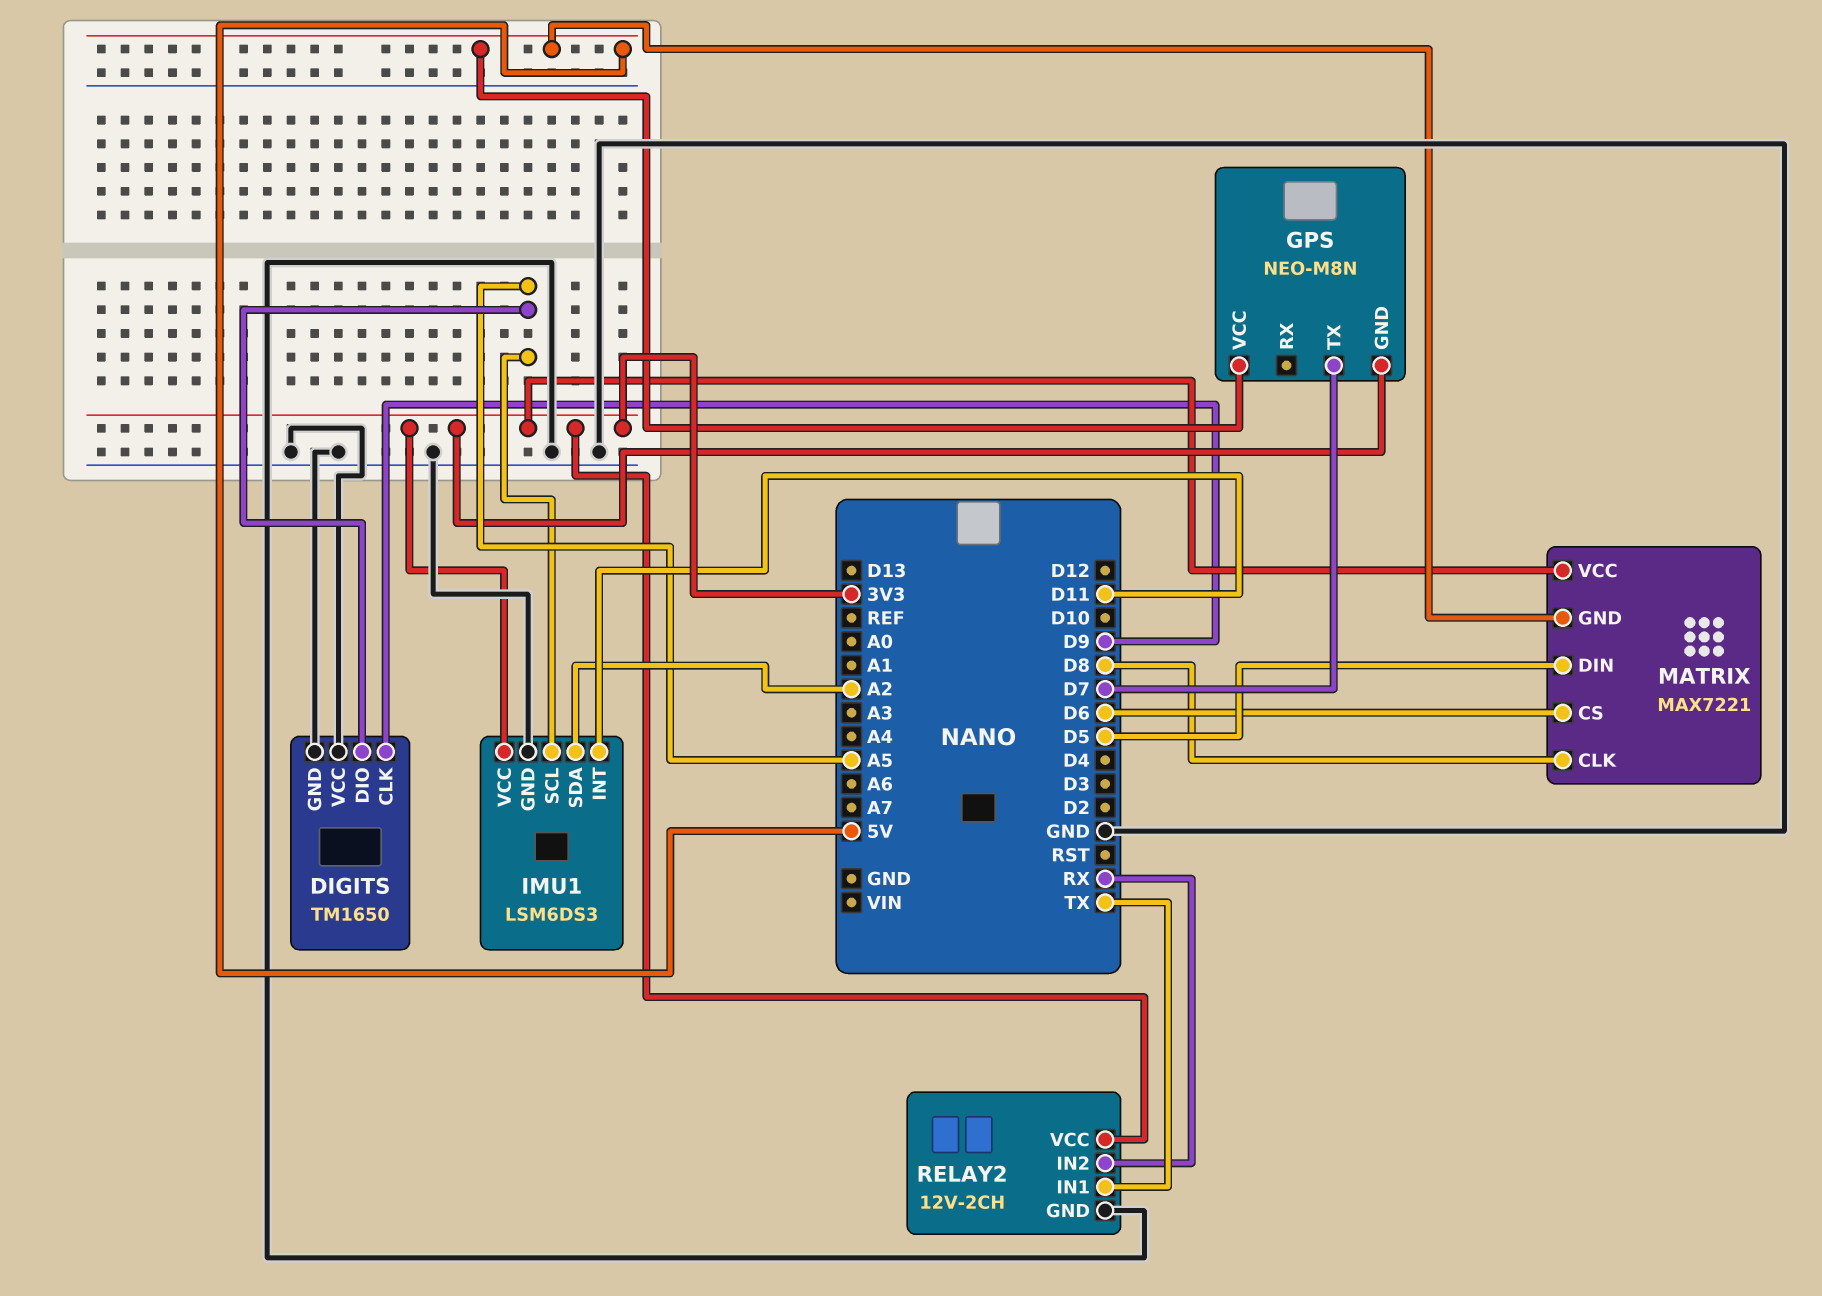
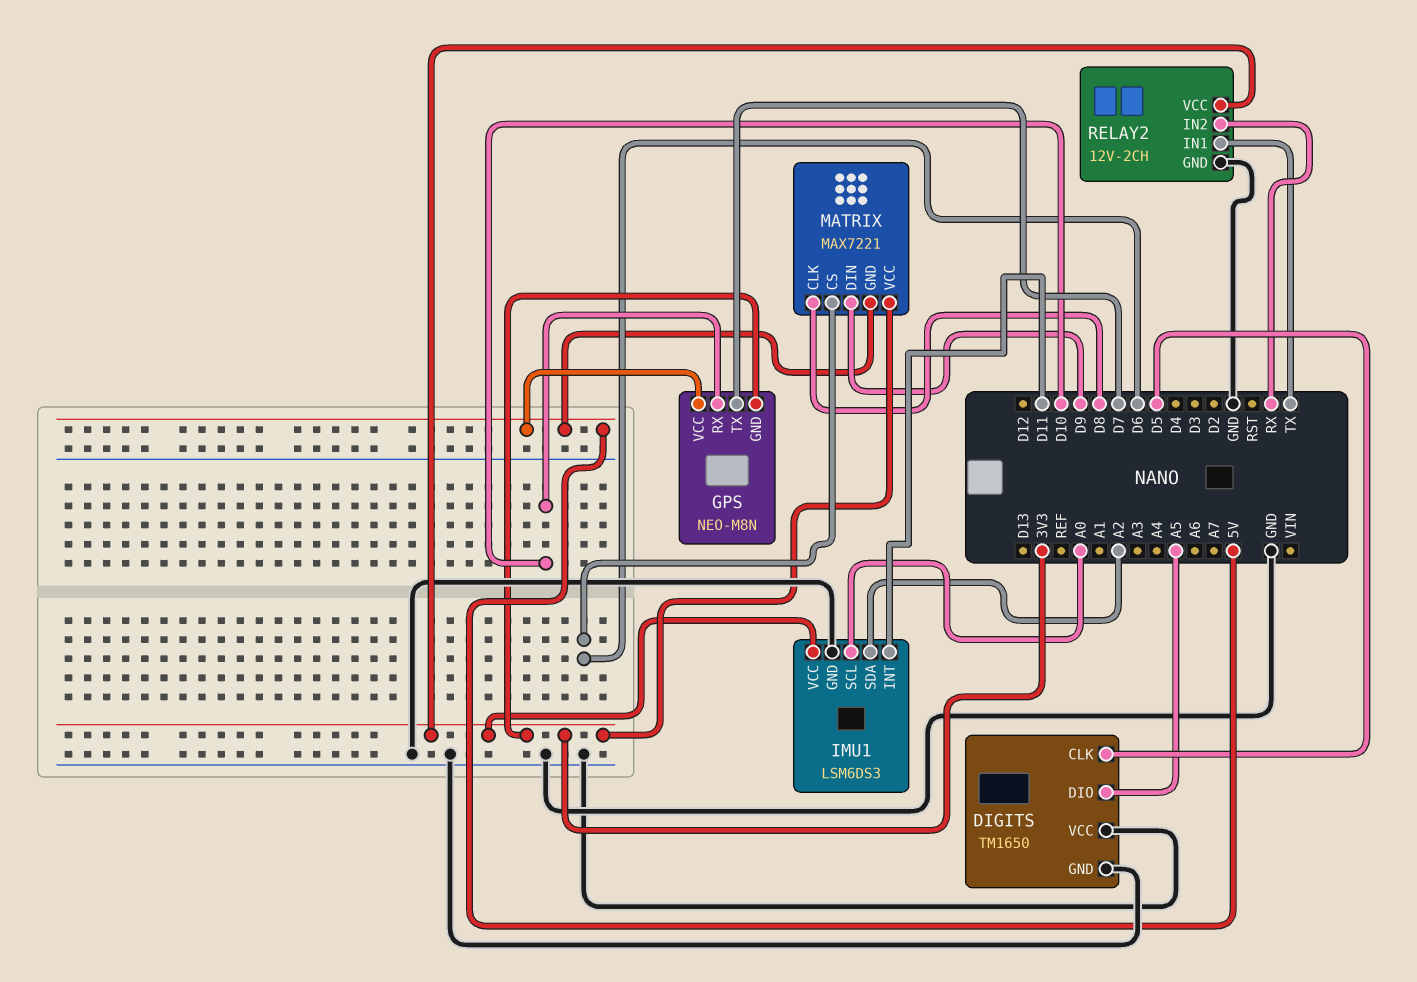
DIGITS pin CLK: D9 -> D5
GPS pin RX: none -> D10
IMU1 pin SCL: A5 -> A0
MATRIX pin DIN: D5 -> D9

